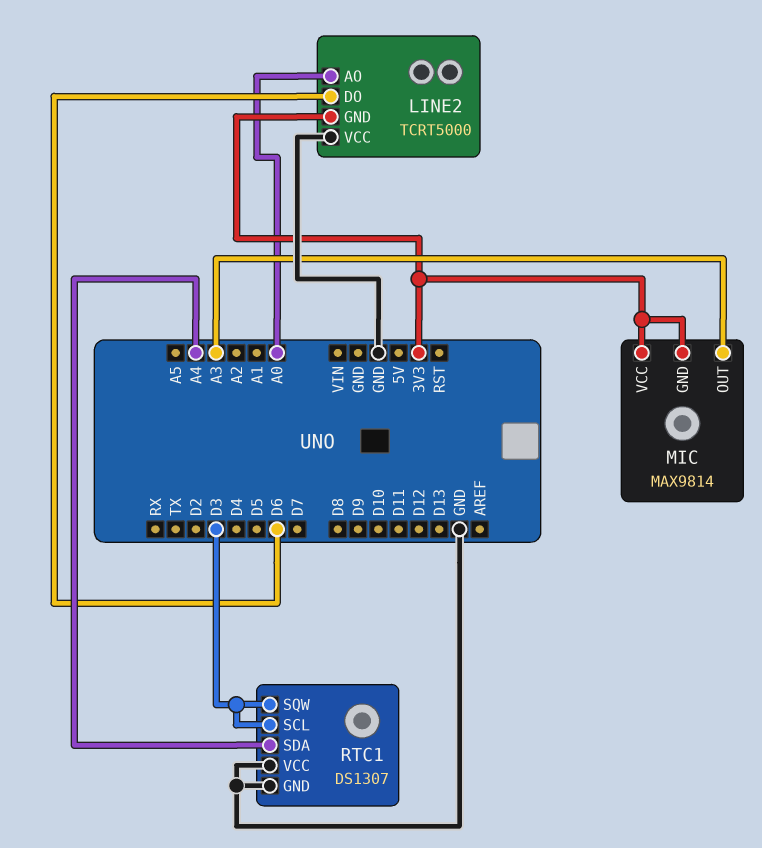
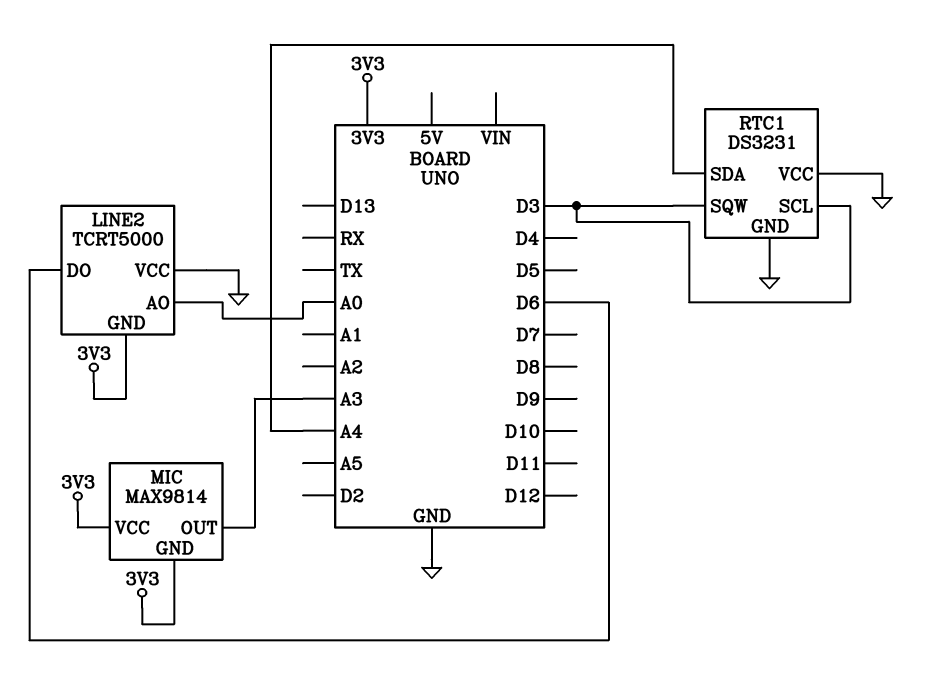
RTC1: DS1307 -> DS3231

